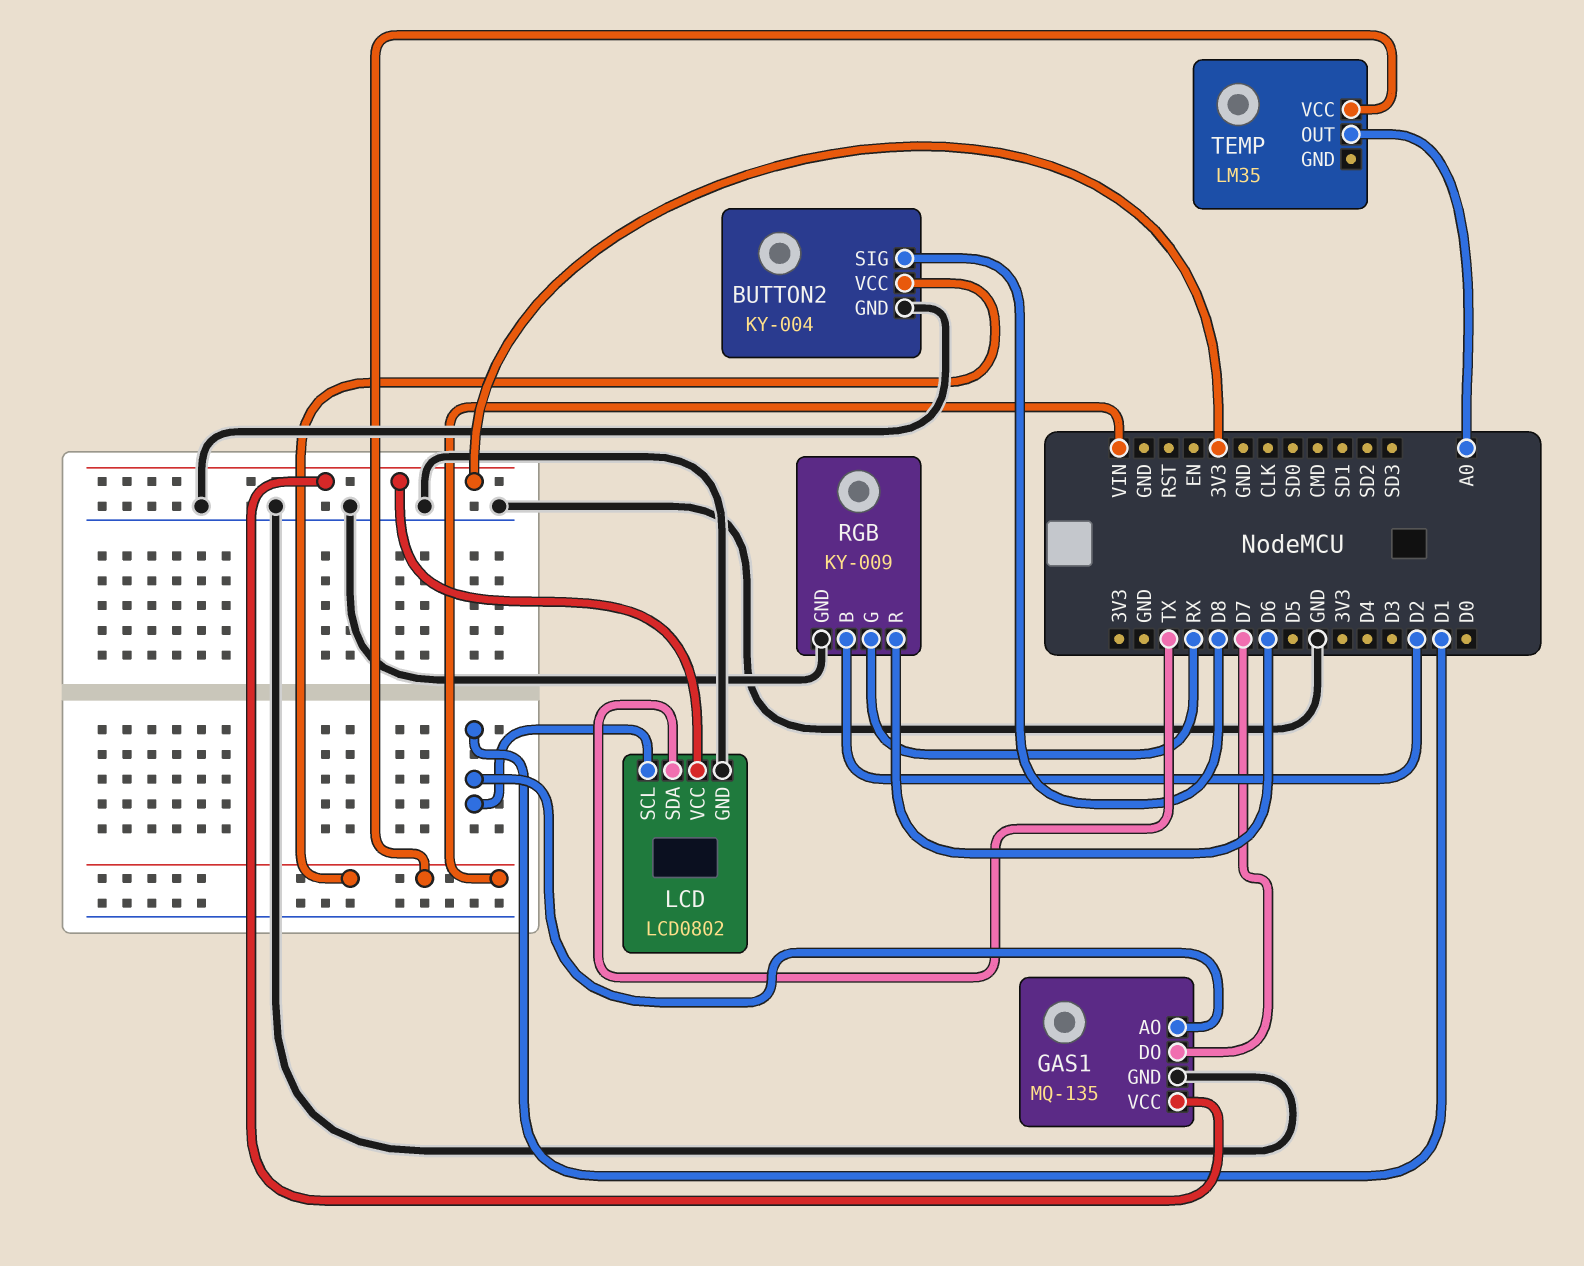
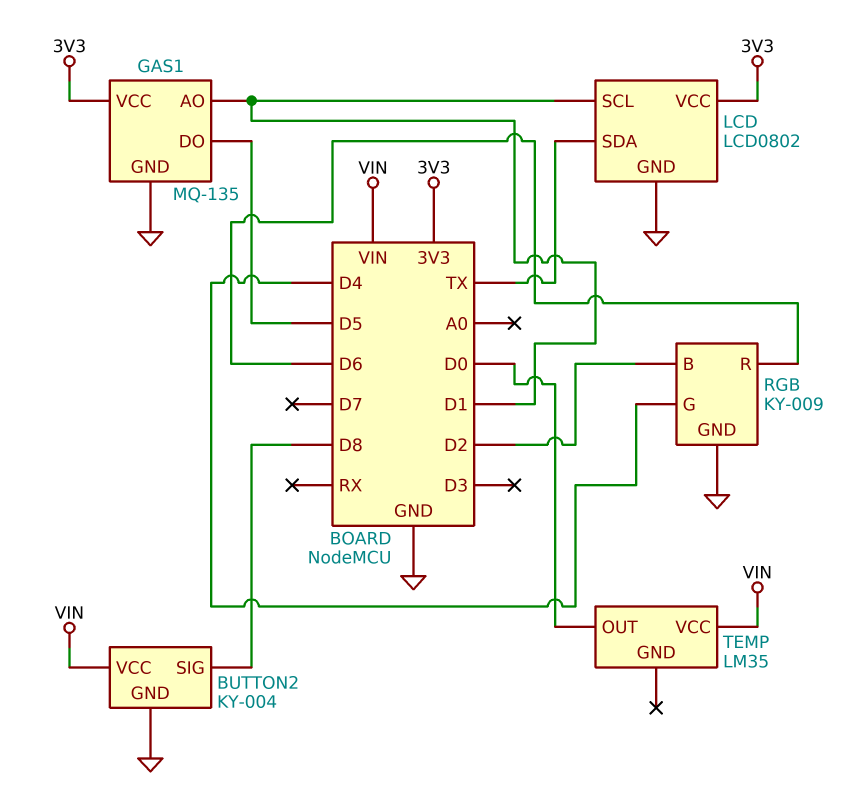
GAS1 pin DO: D7 -> D5
RGB pin G: RX -> D4
TEMP pin OUT: A0 -> D0

